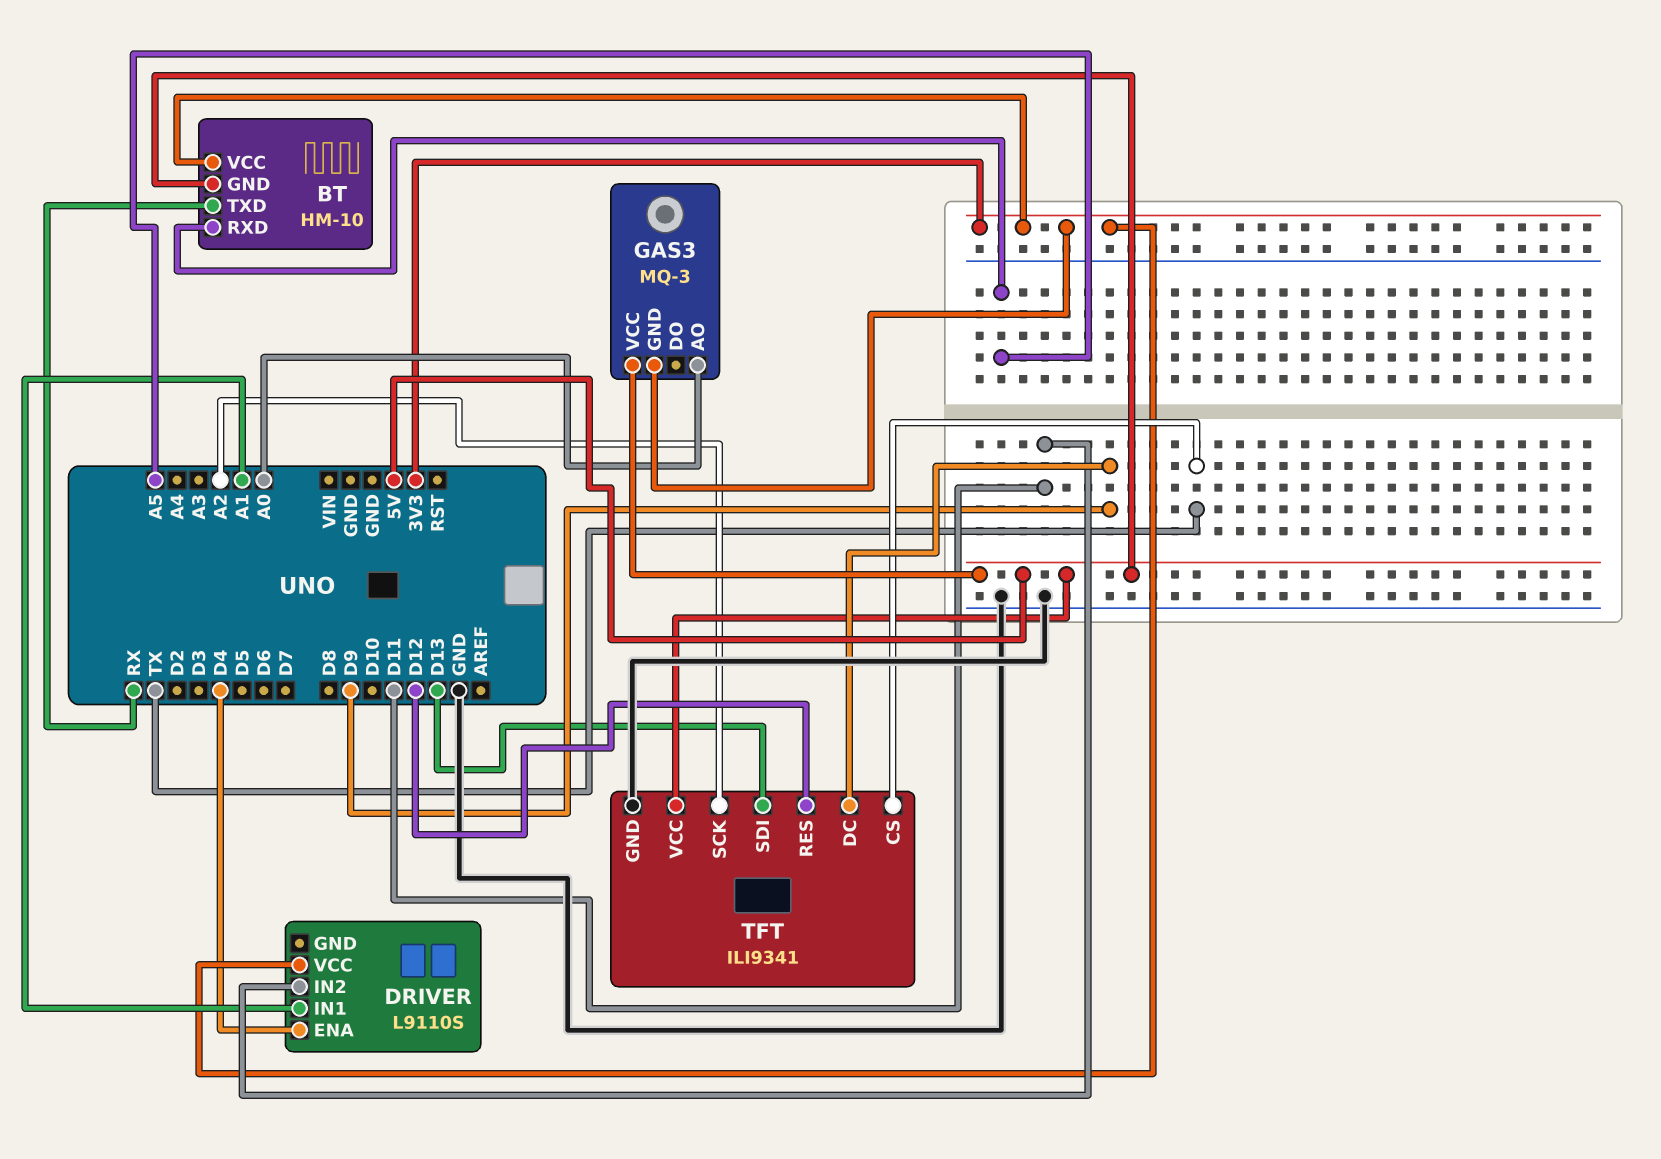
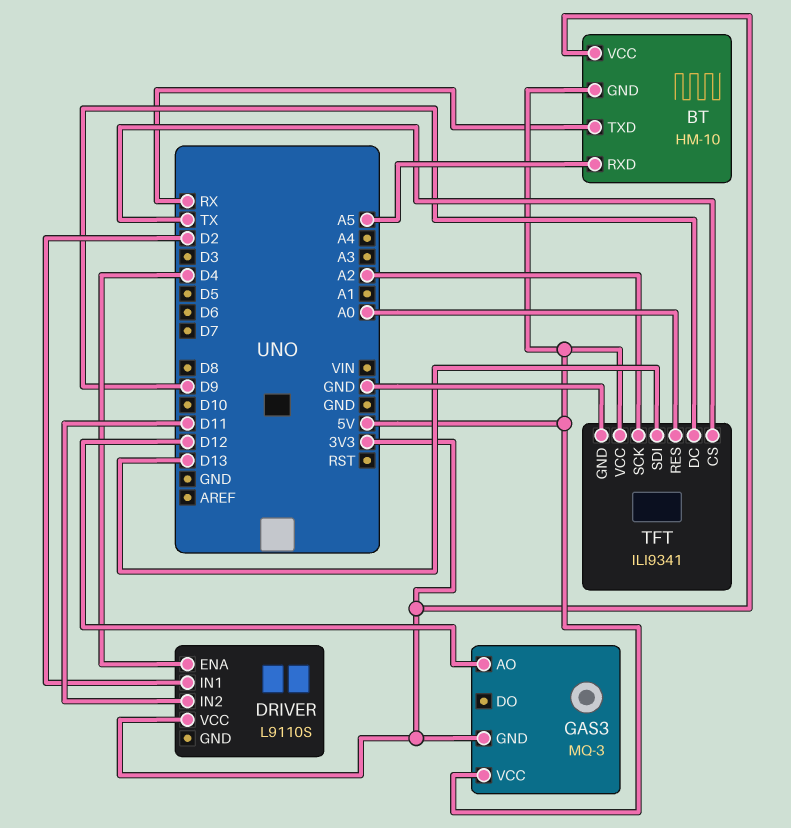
DRIVER pin IN1: A1 -> D2
GAS3 pin AO: A0 -> D12
TFT pin RES: D12 -> A0

